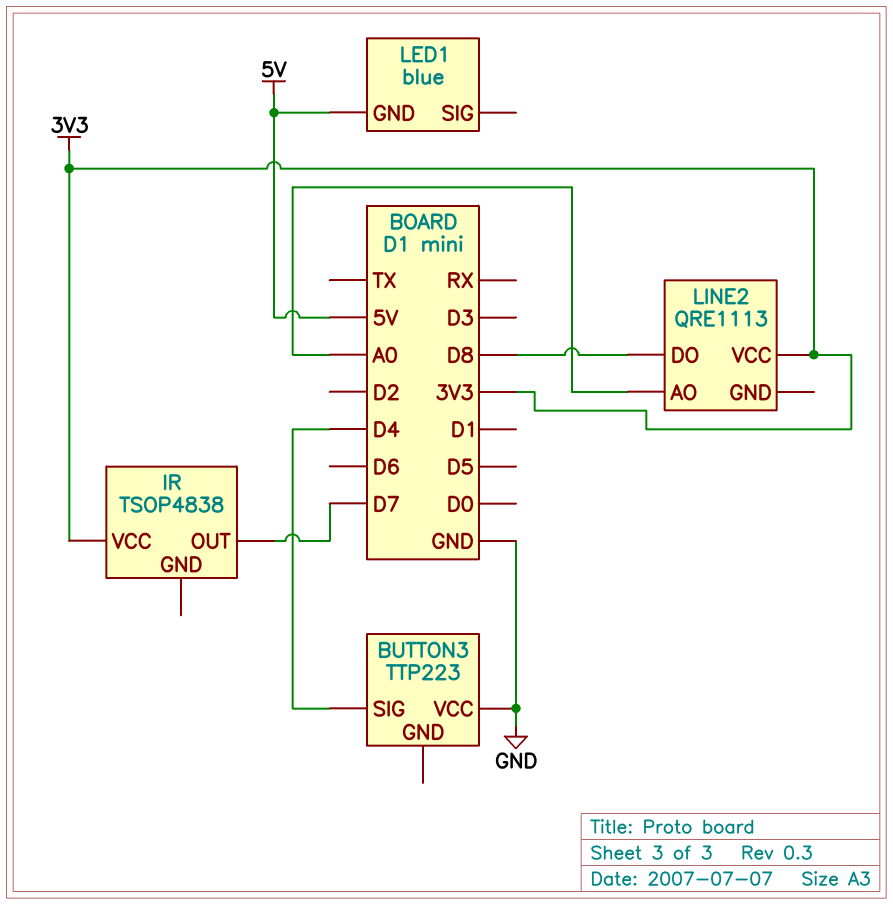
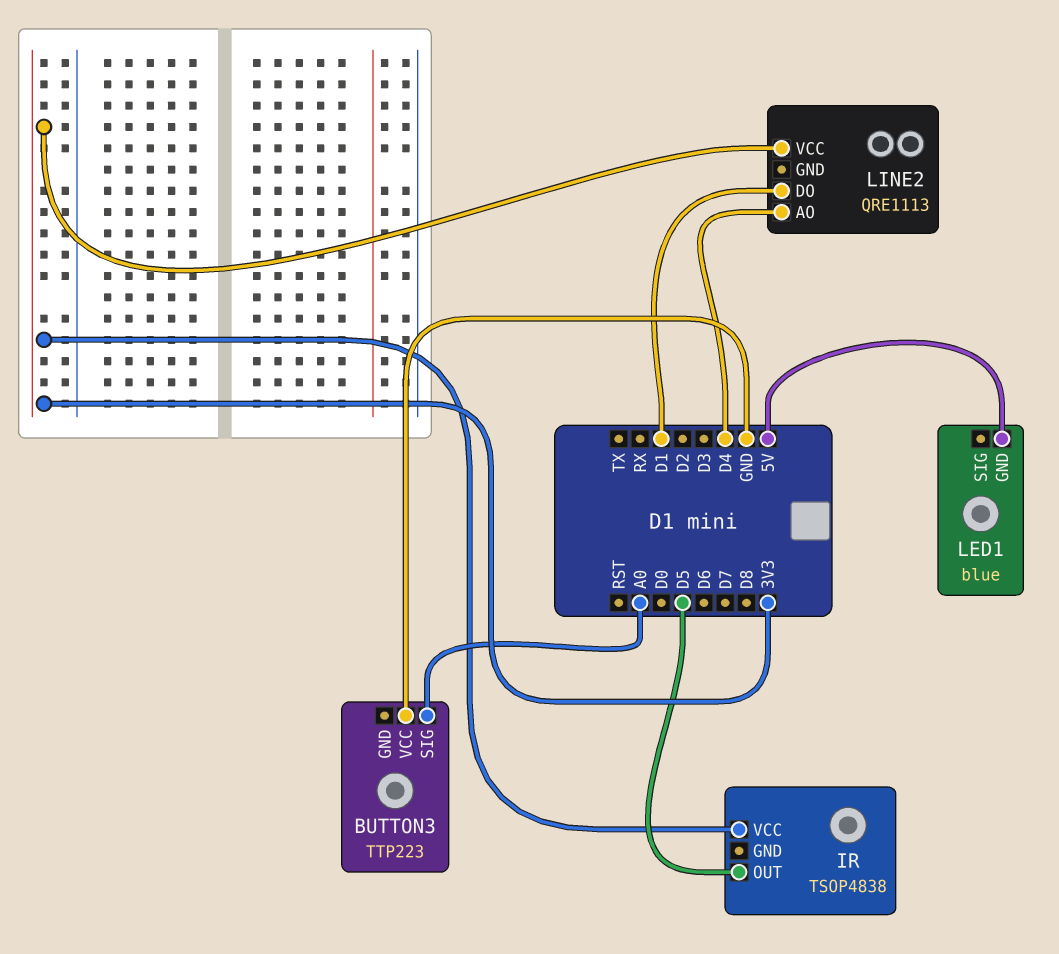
BUTTON3 pin SIG: D4 -> A0
IR pin OUT: D7 -> D5
LINE2 pin AO: A0 -> D4
LINE2 pin DO: D8 -> D1

